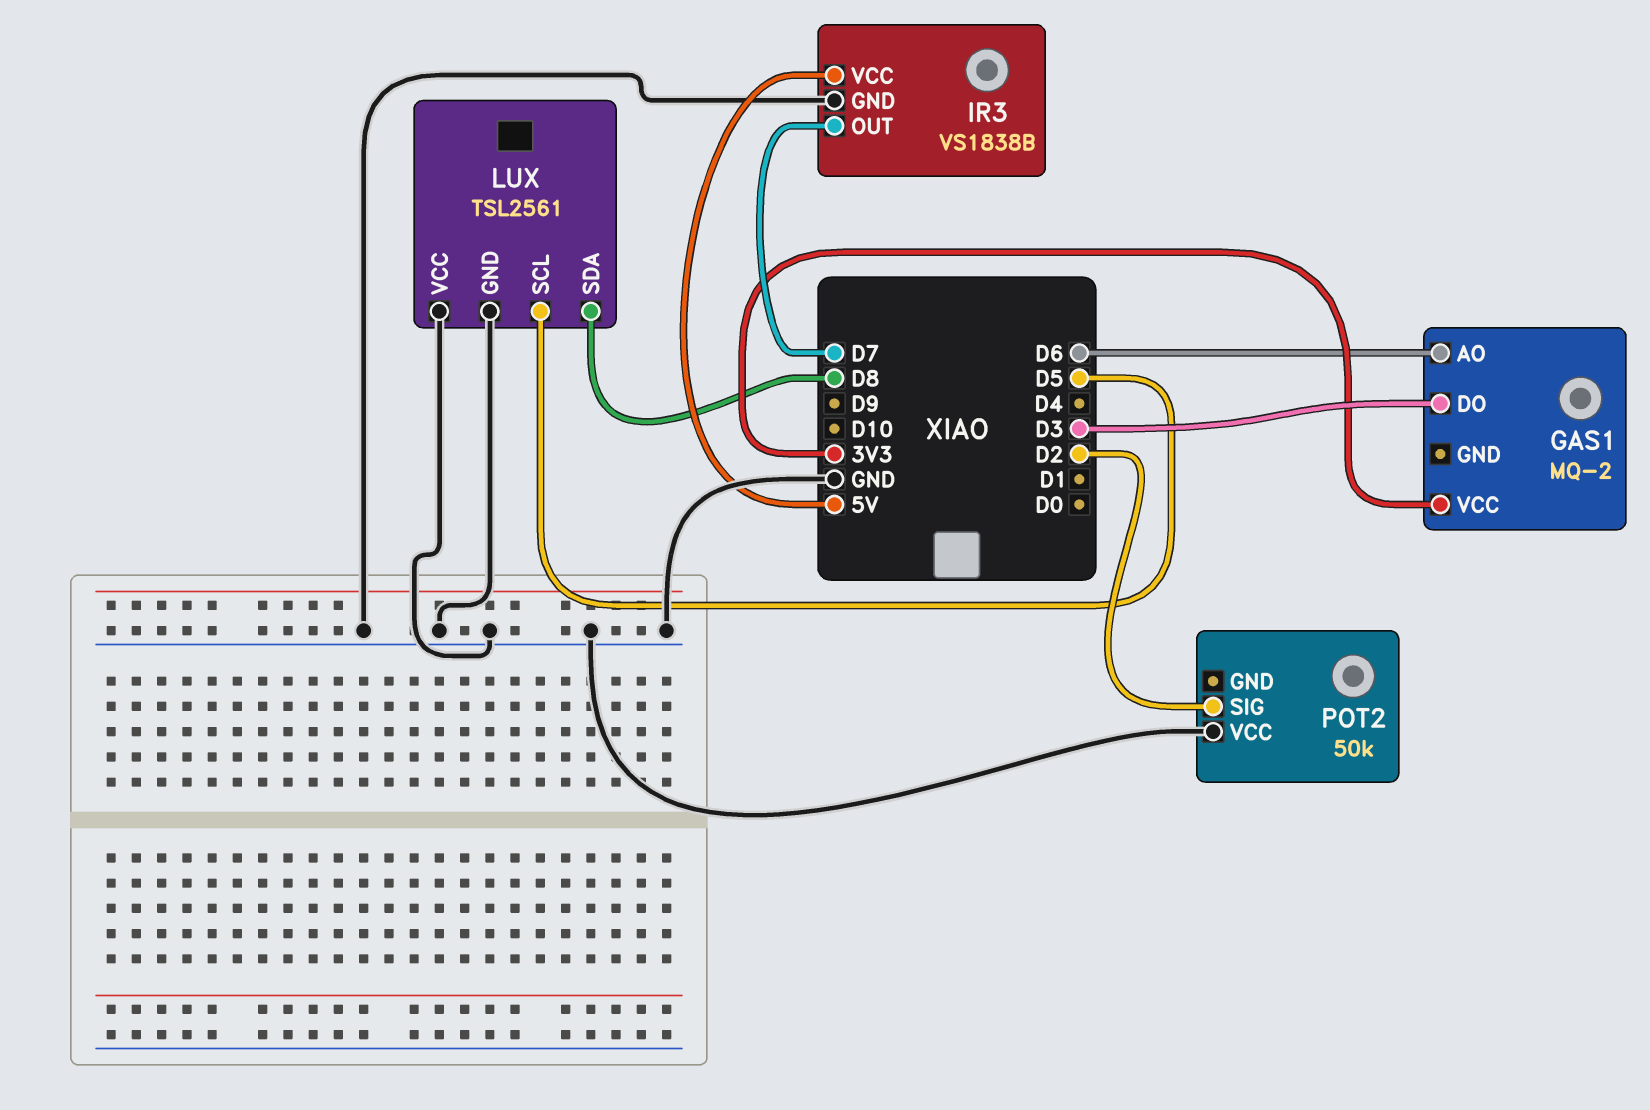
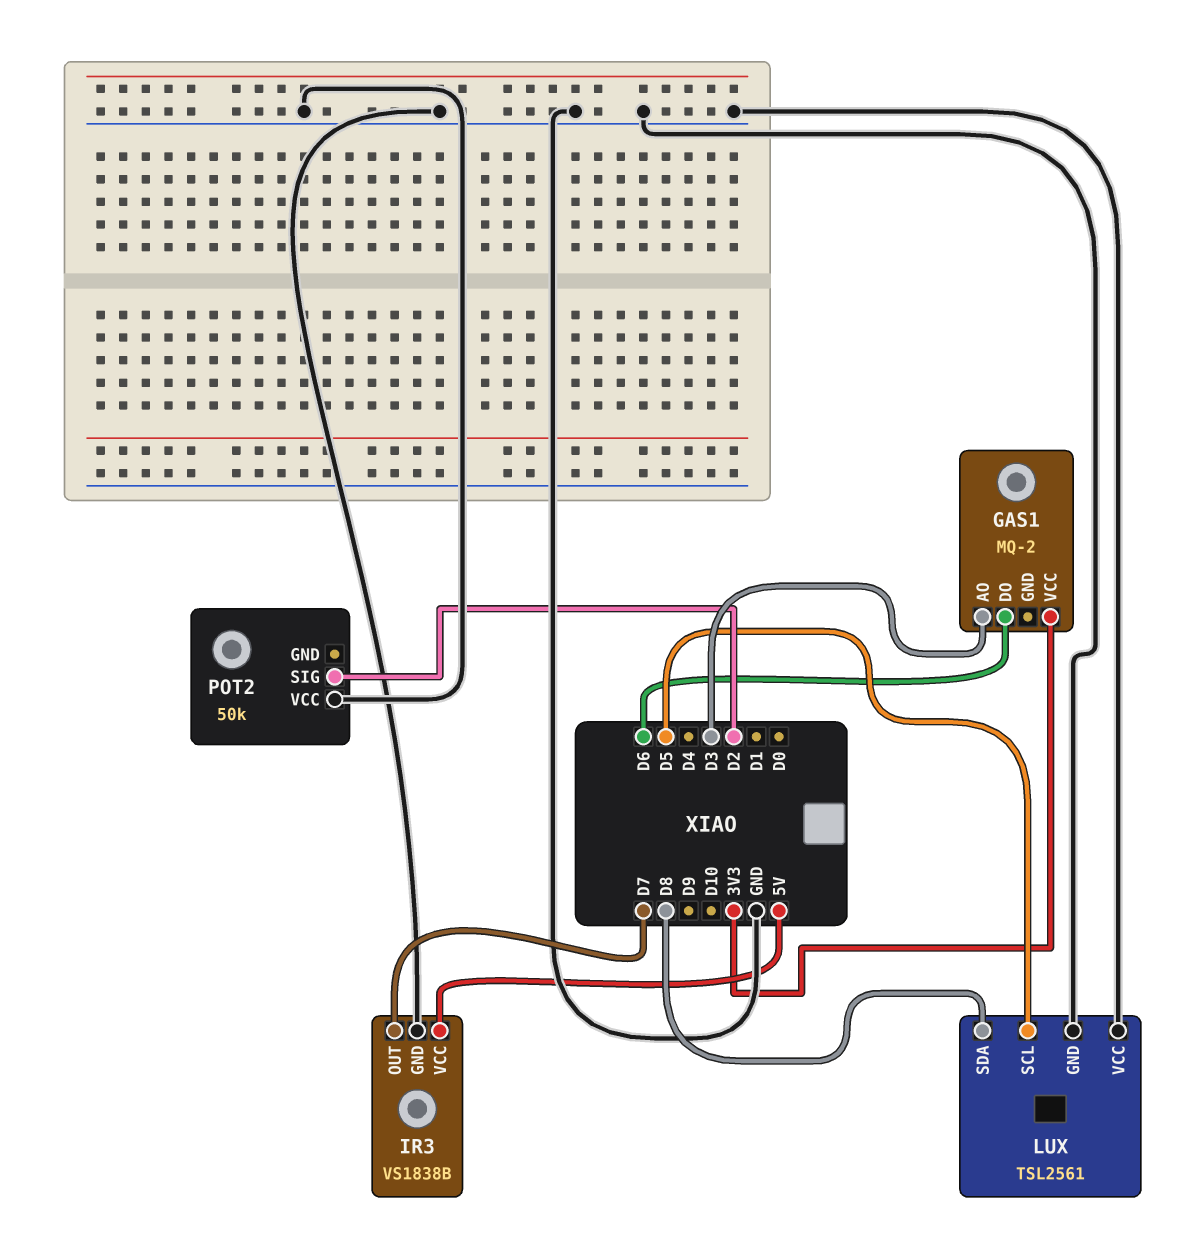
GAS1 pin AO: D6 -> D3
GAS1 pin DO: D3 -> D6

